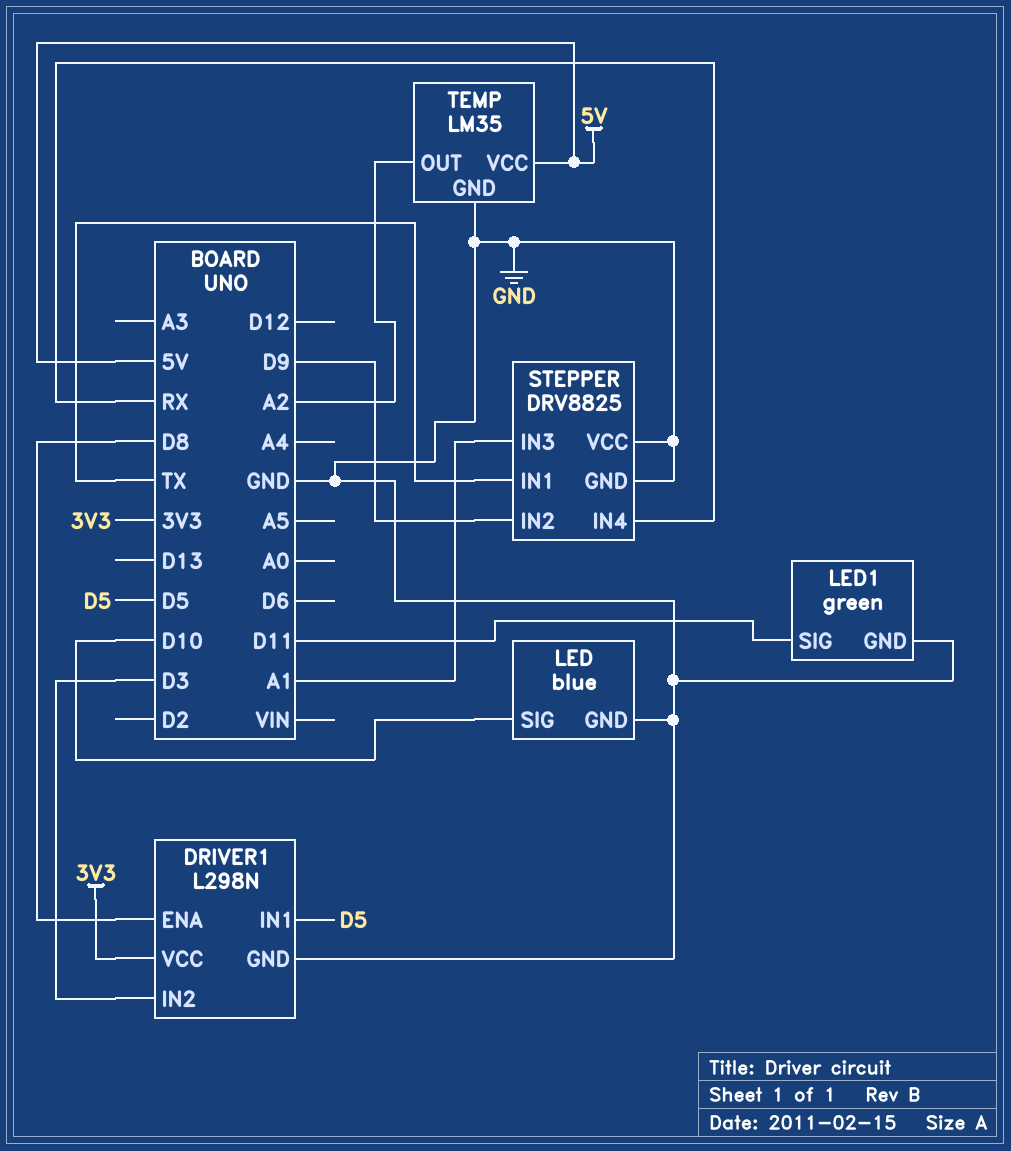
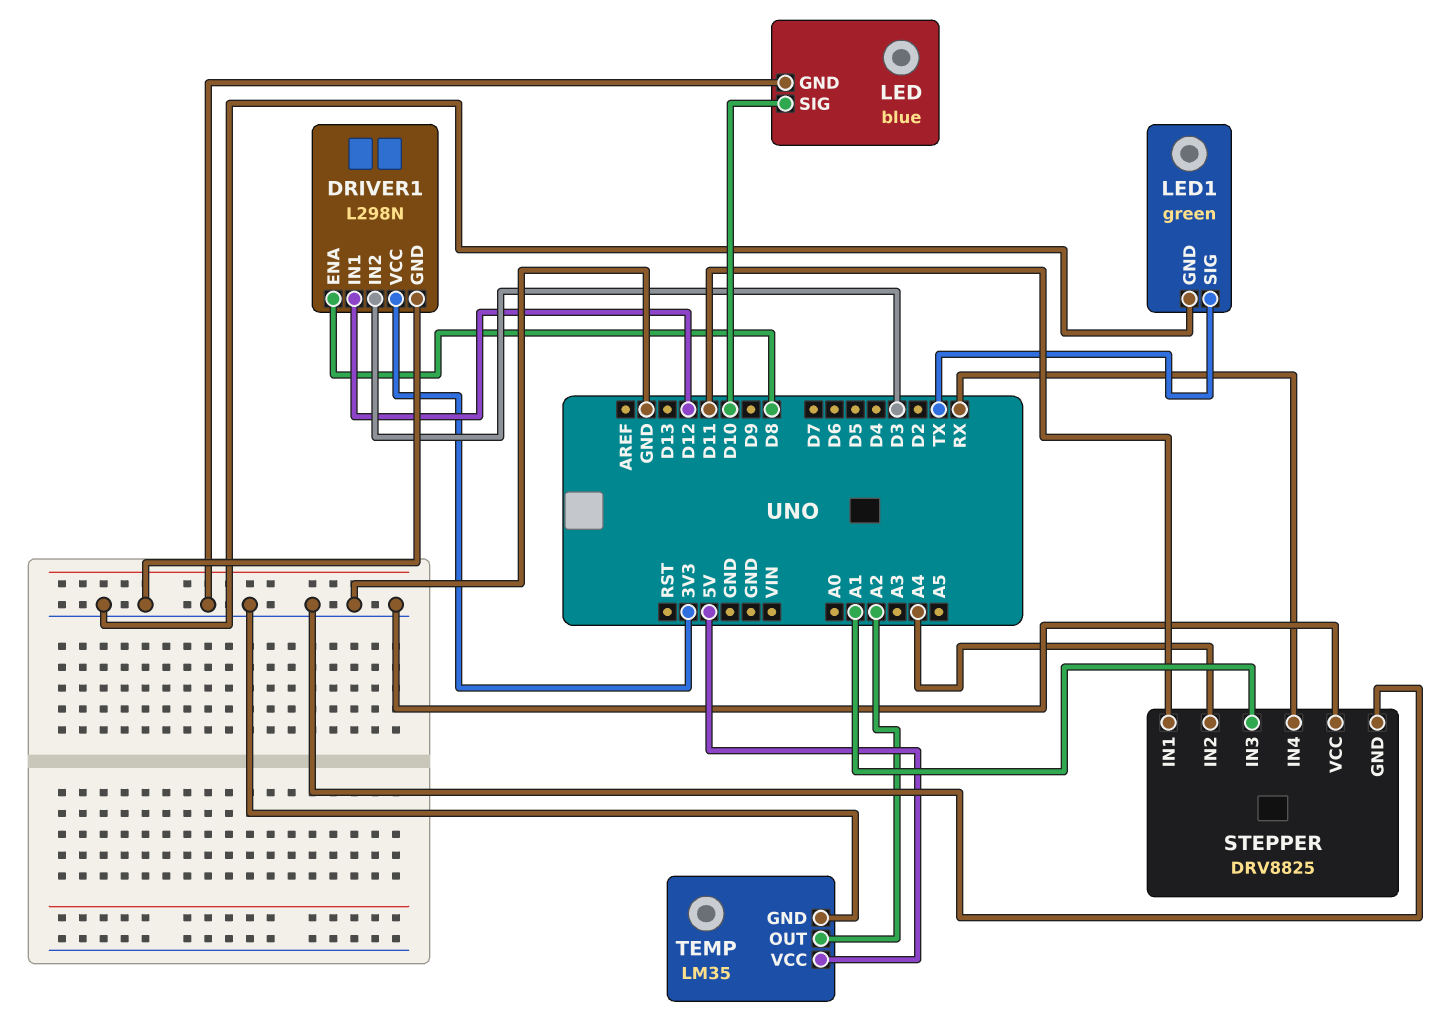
DRIVER1 pin IN1: D5 -> D12
LED1 pin SIG: D11 -> TX
STEPPER pin IN1: TX -> D11
STEPPER pin IN2: D9 -> A4

